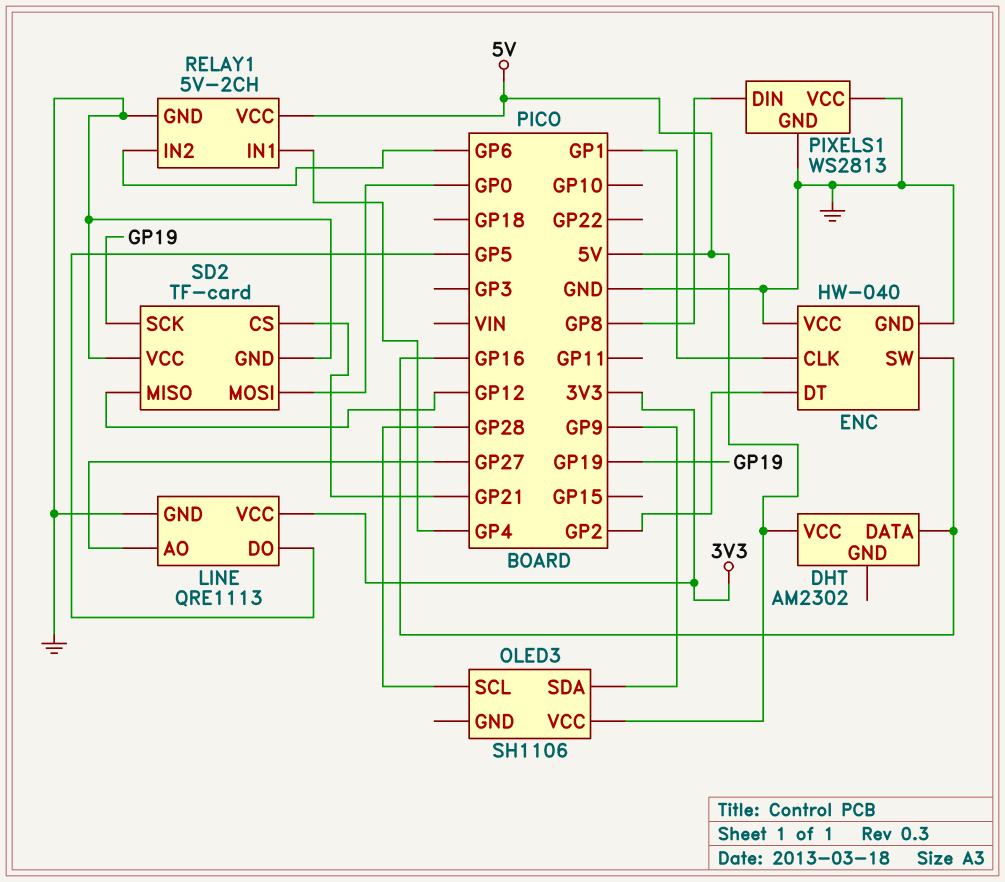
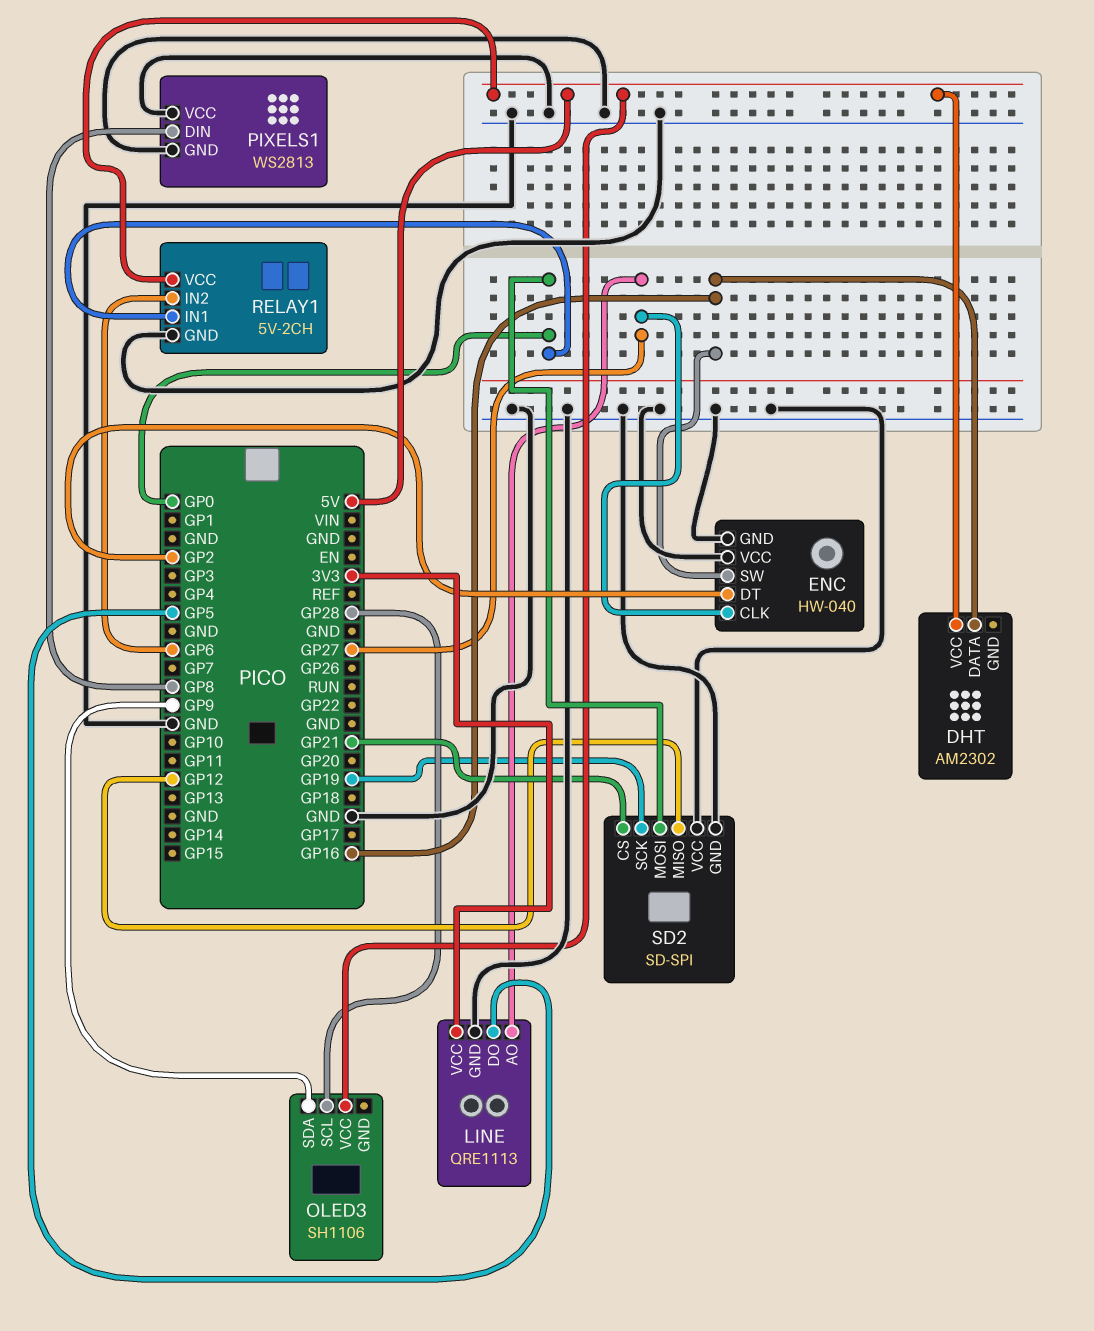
ENC pin CLK: GP1 -> GP27
RELAY1 pin IN1: GP4 -> GP0
SD2: TF-card -> SD-SPI

